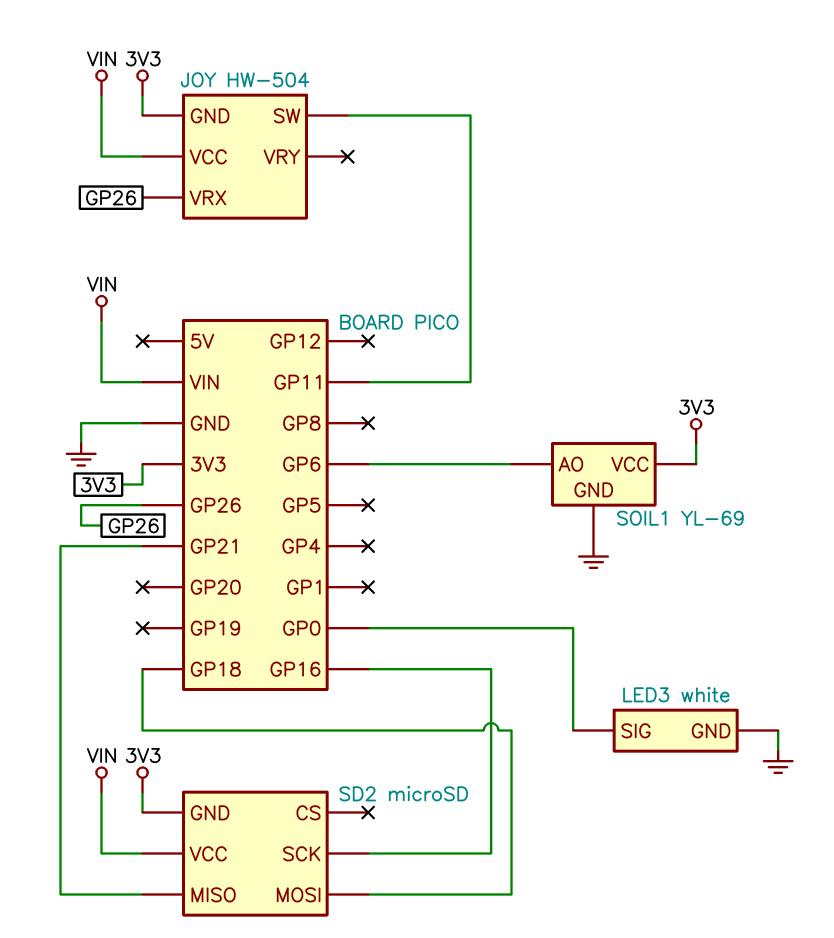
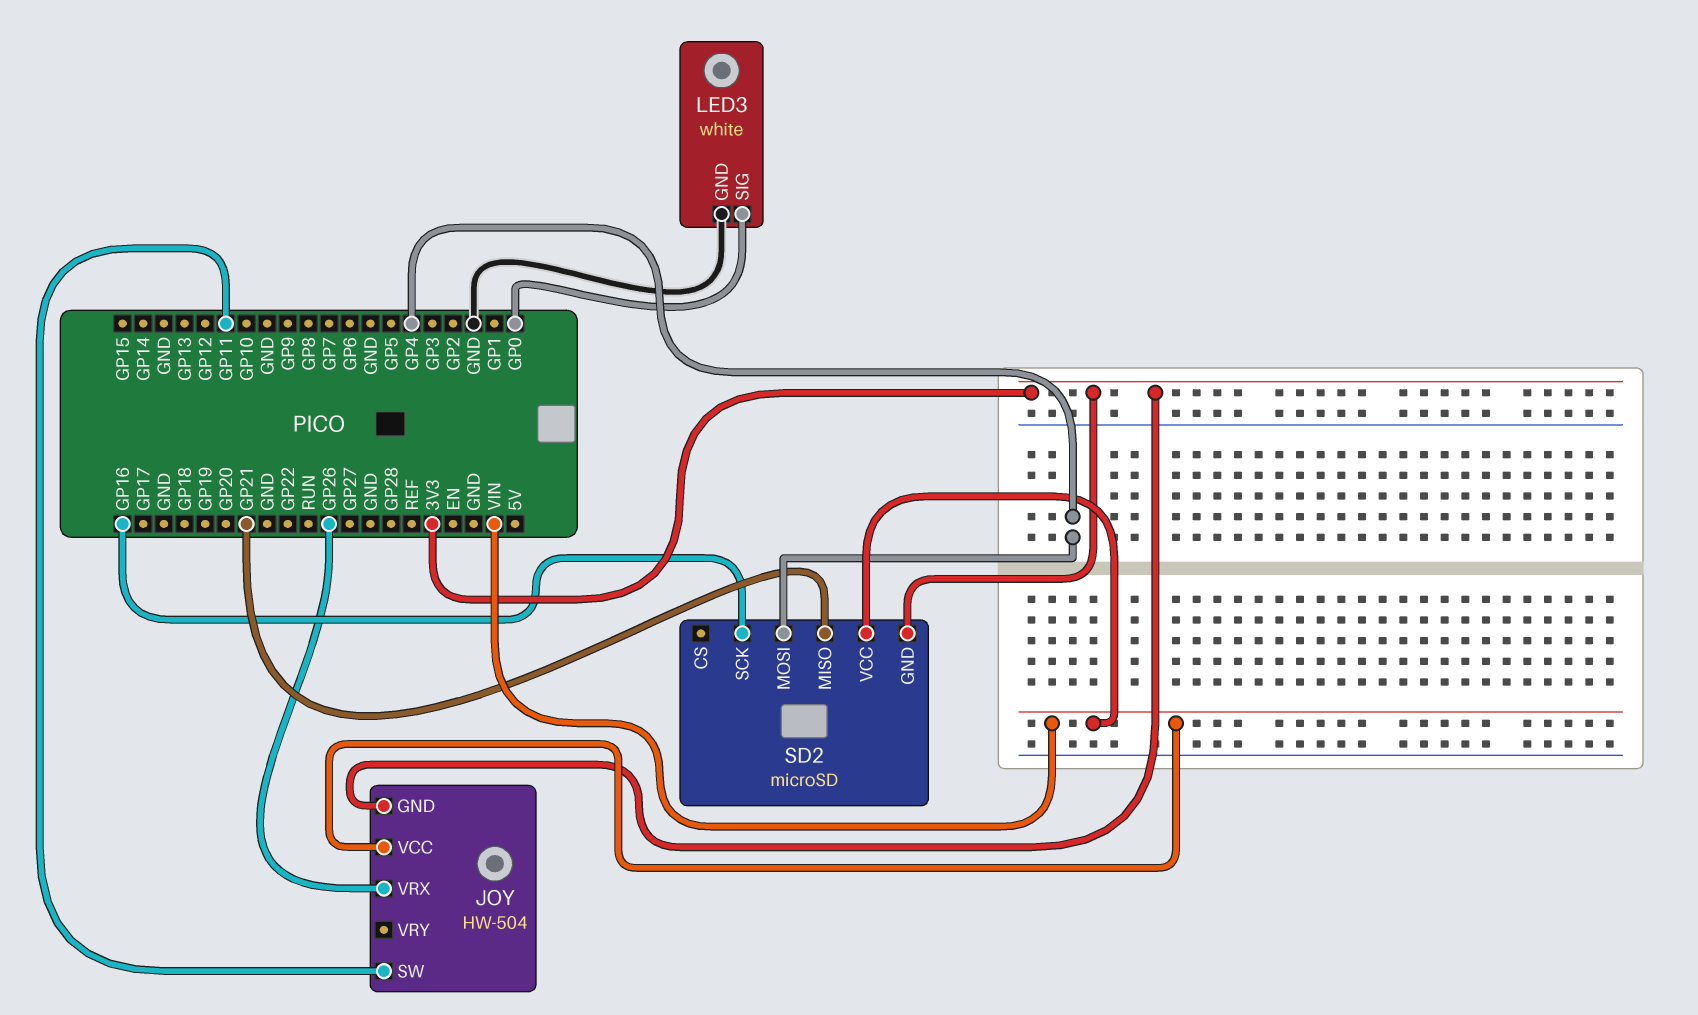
SD2 pin MOSI: GP18 -> GP4
SOIL1: YL-69 -> none
SOIL1 pin AO: GP6 -> none
SOIL1 pin GND: GND -> none
SOIL1 pin VCC: 3V3 -> none

